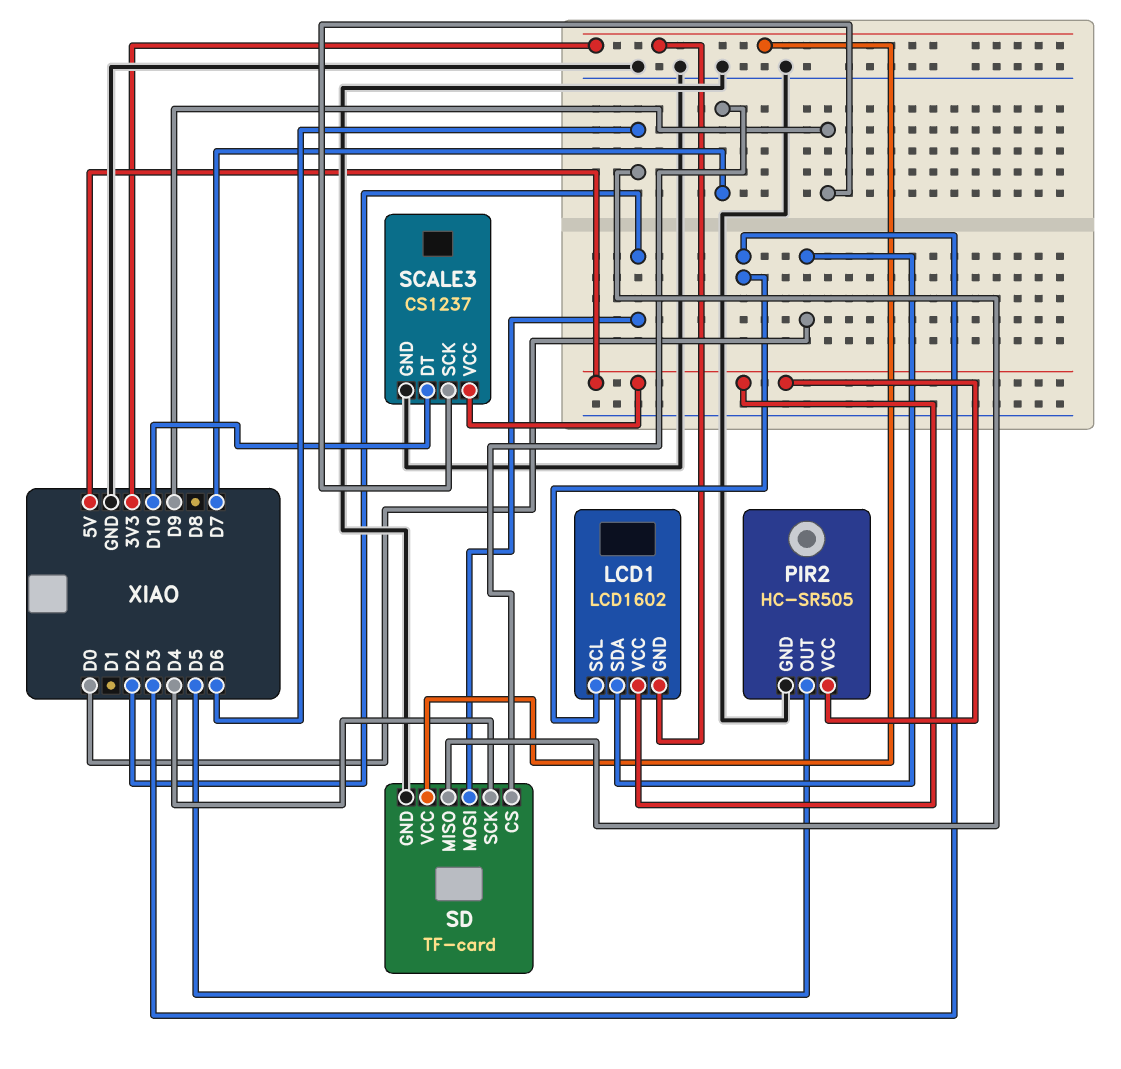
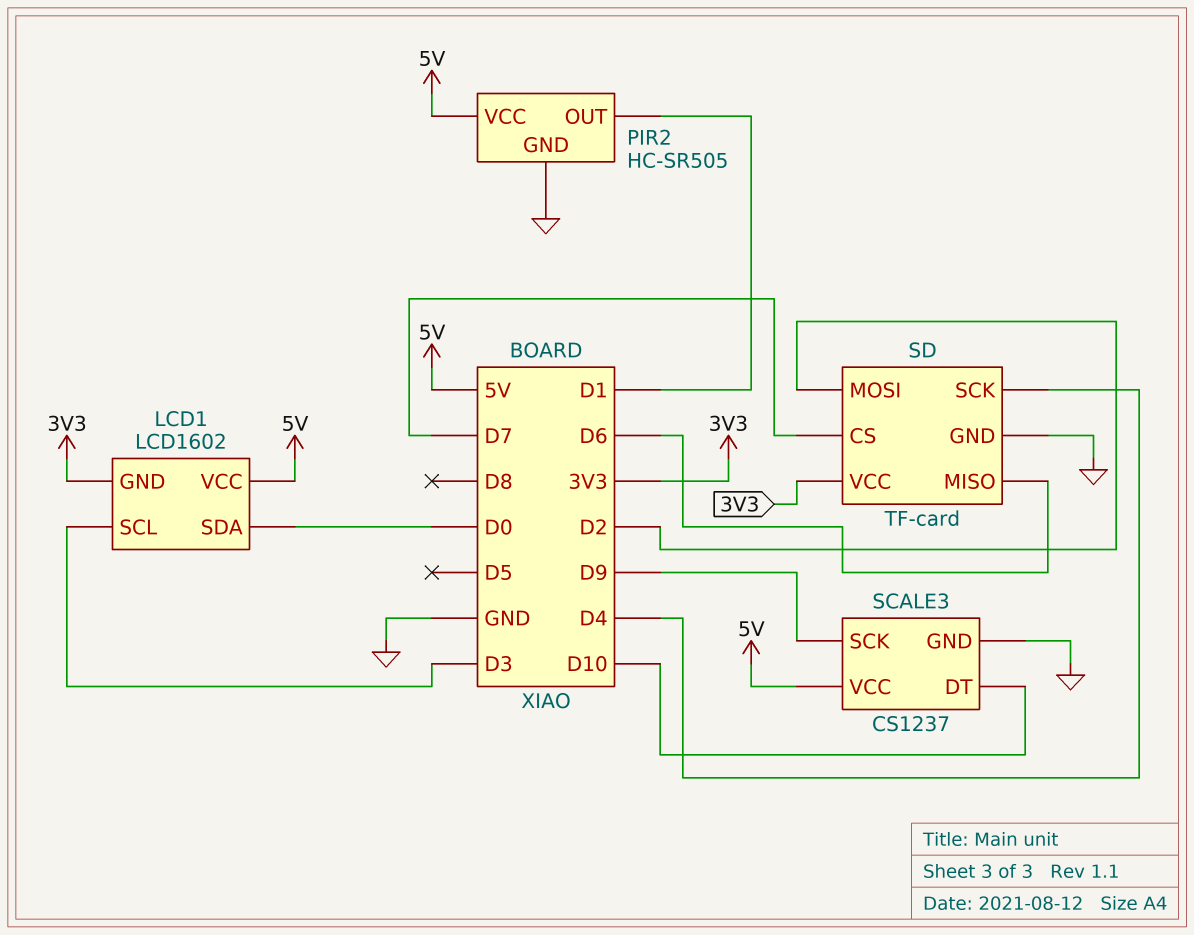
PIR2 pin OUT: D5 -> D1

